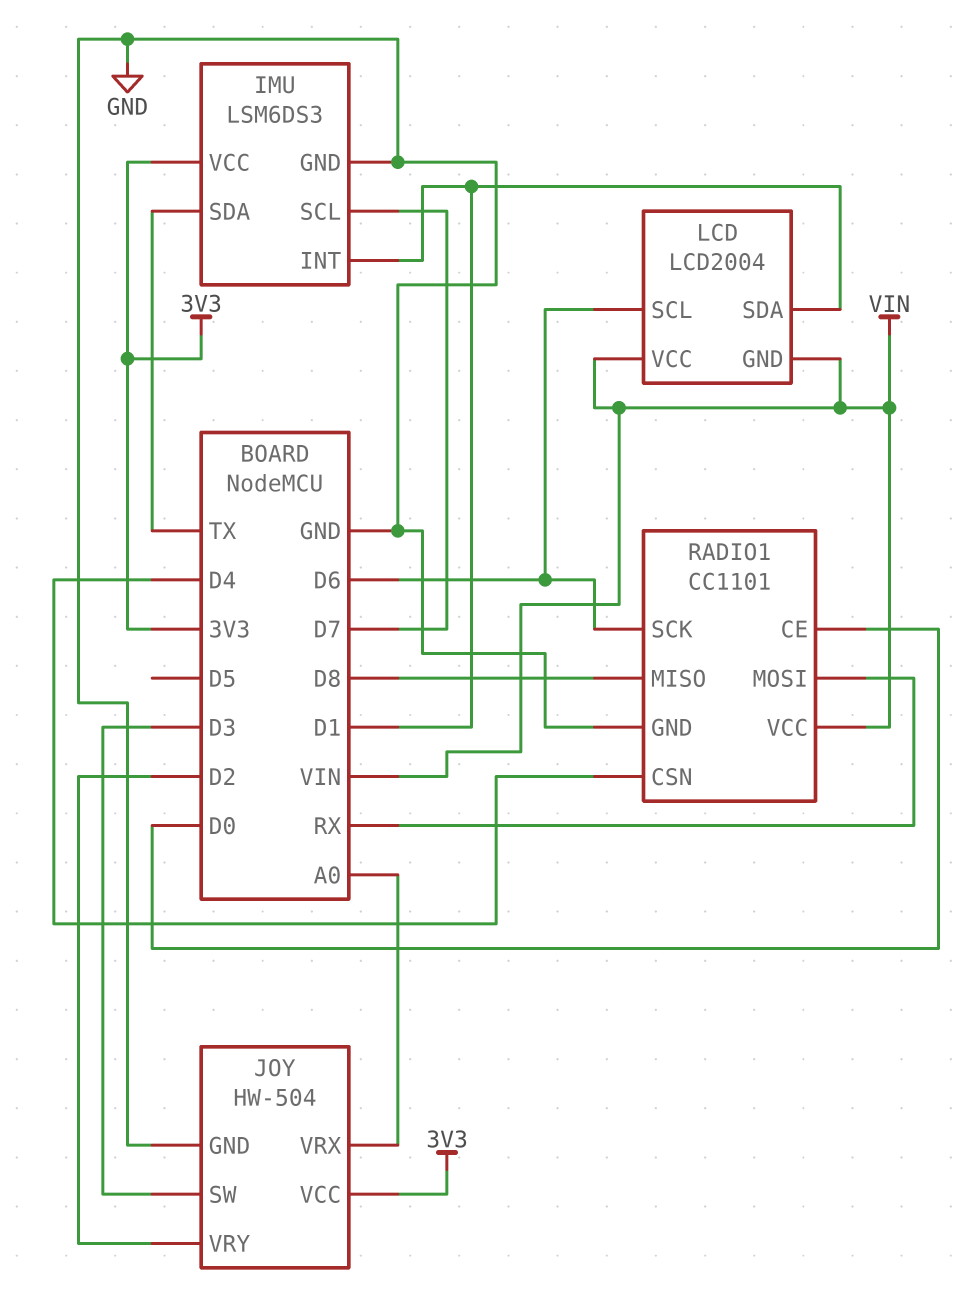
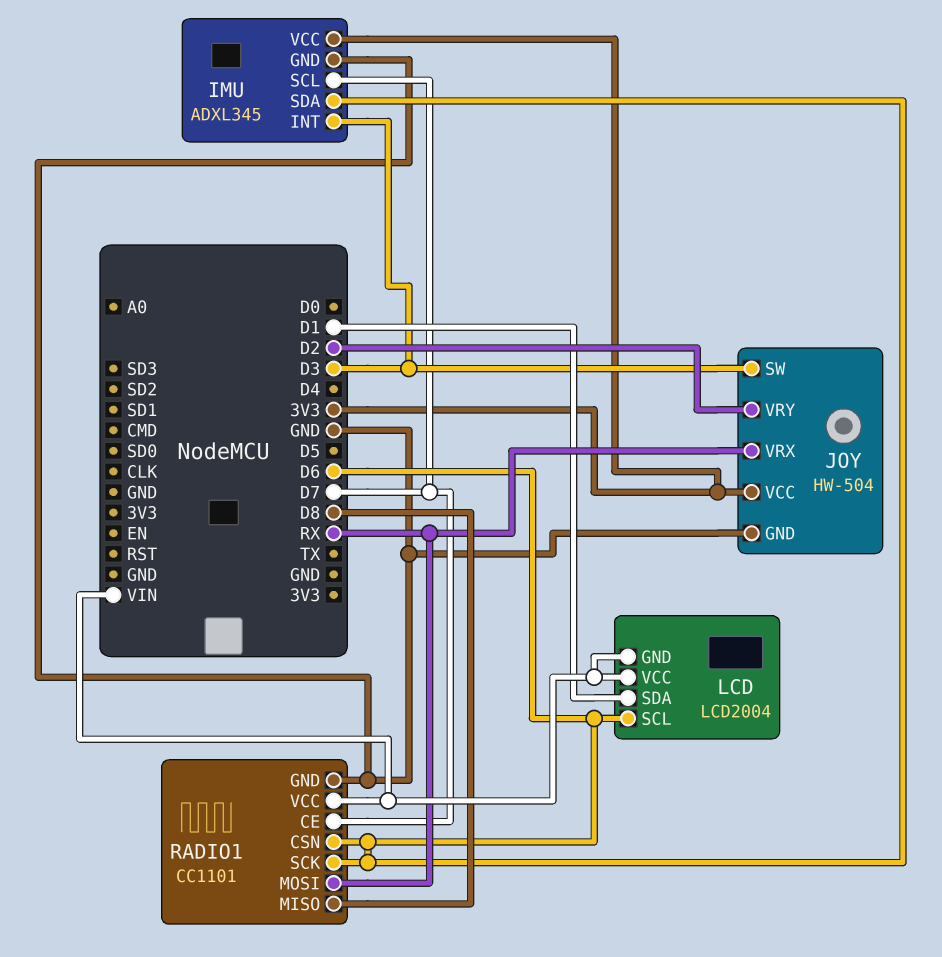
IMU: LSM6DS3 -> ADXL345
IMU pin INT: D1 -> D3
IMU pin SDA: TX -> D6
JOY pin VRX: A0 -> RX
RADIO1 pin CE: D0 -> D7
RADIO1 pin CSN: D4 -> D6

